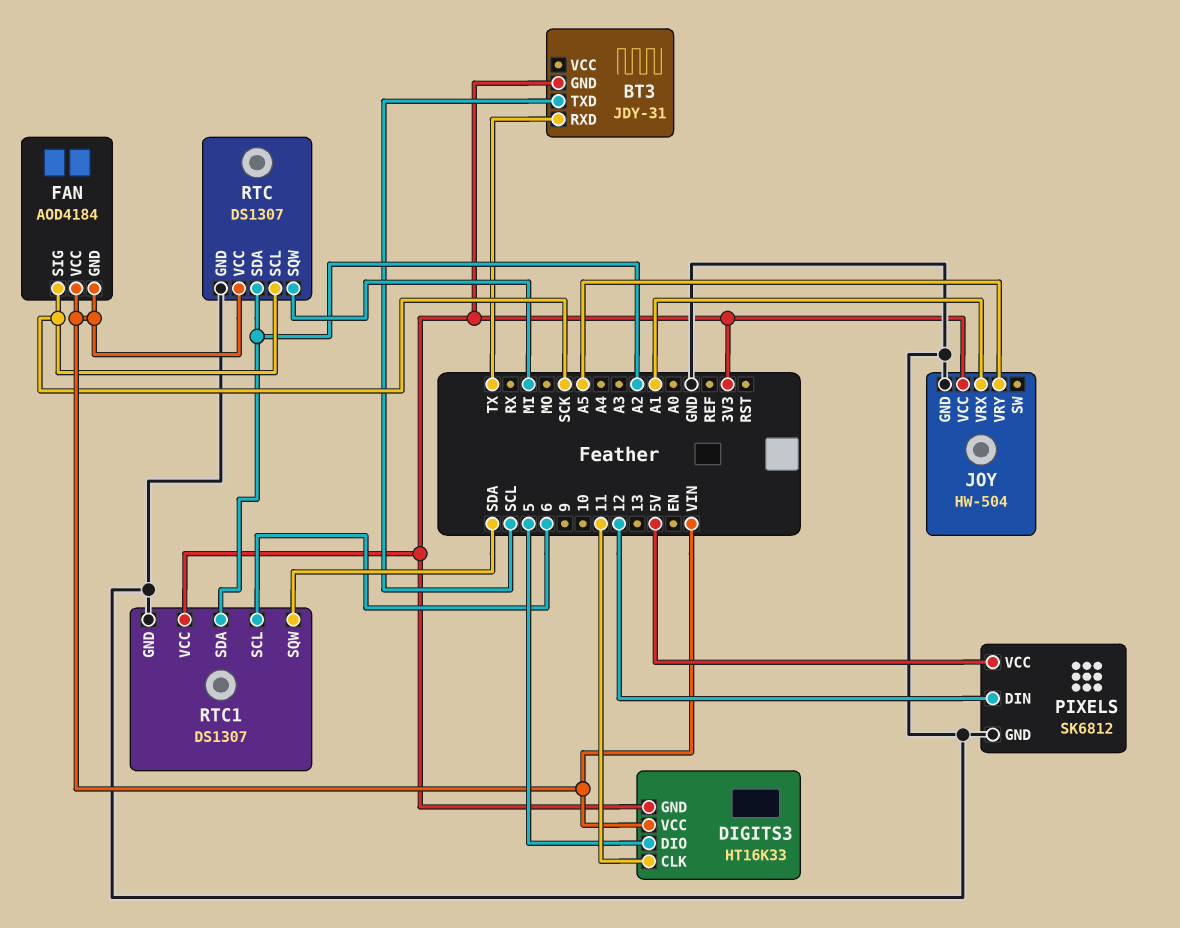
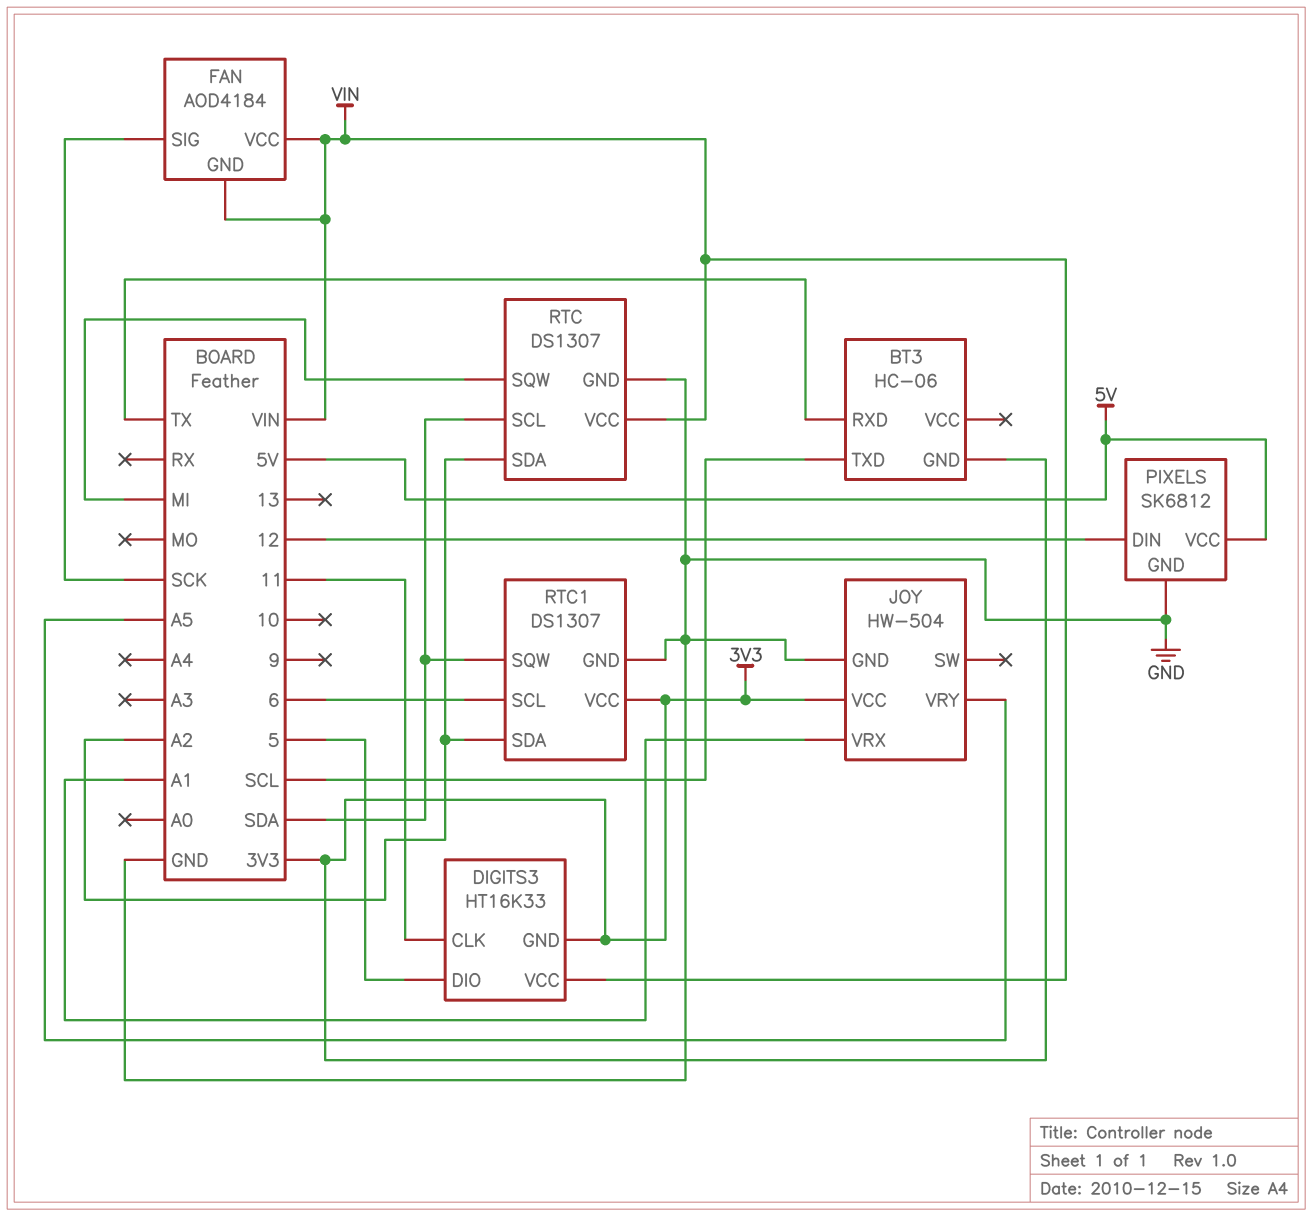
BT3: JDY-31 -> HC-06
RTC pin SCL: SCK -> SDA

